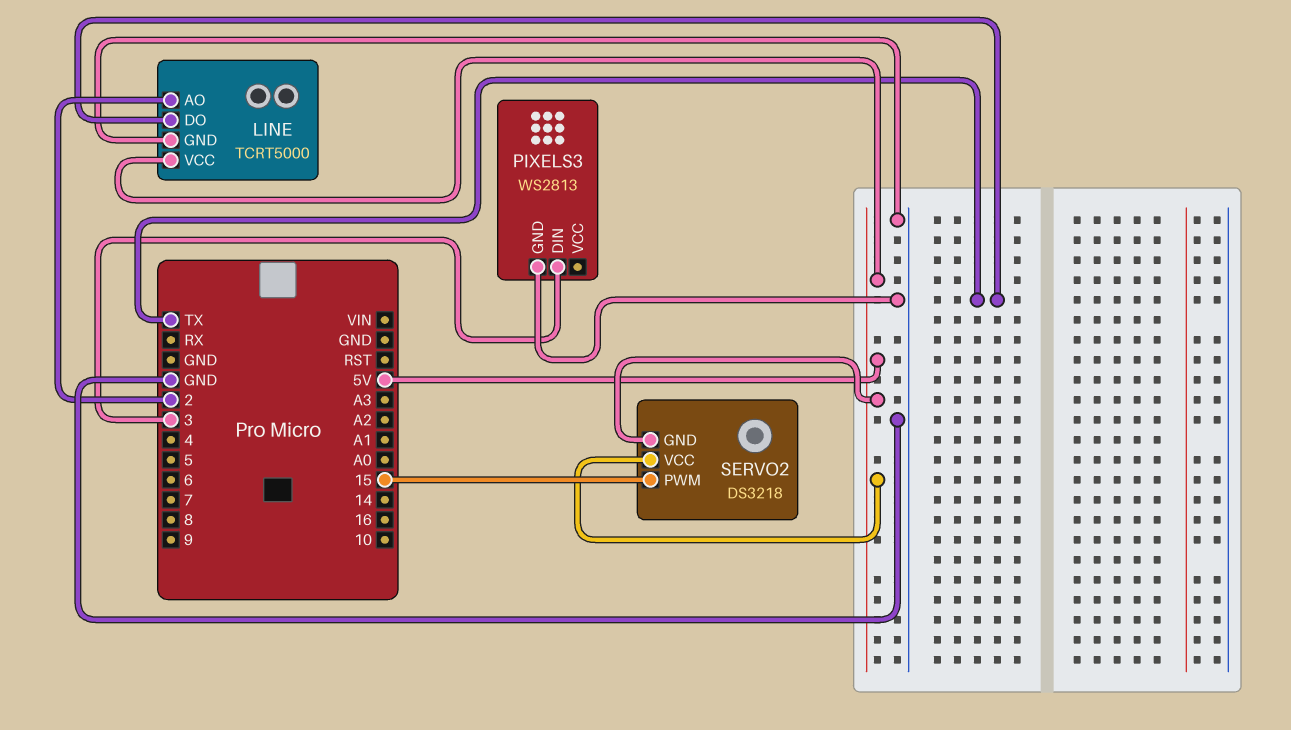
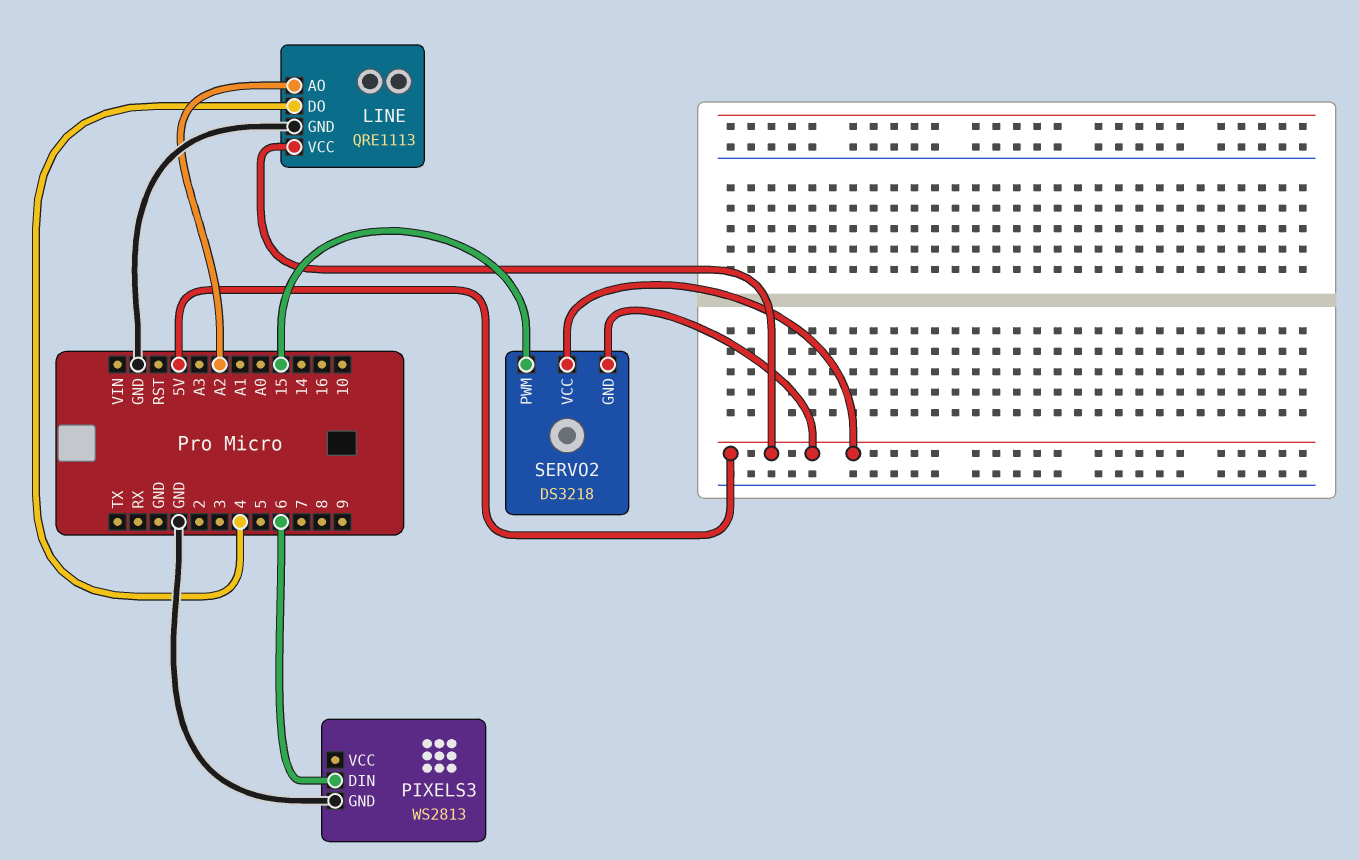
LINE: TCRT5000 -> QRE1113
LINE pin AO: 2 -> A2
LINE pin DO: TX -> 4
PIXELS3 pin DIN: 3 -> 6

